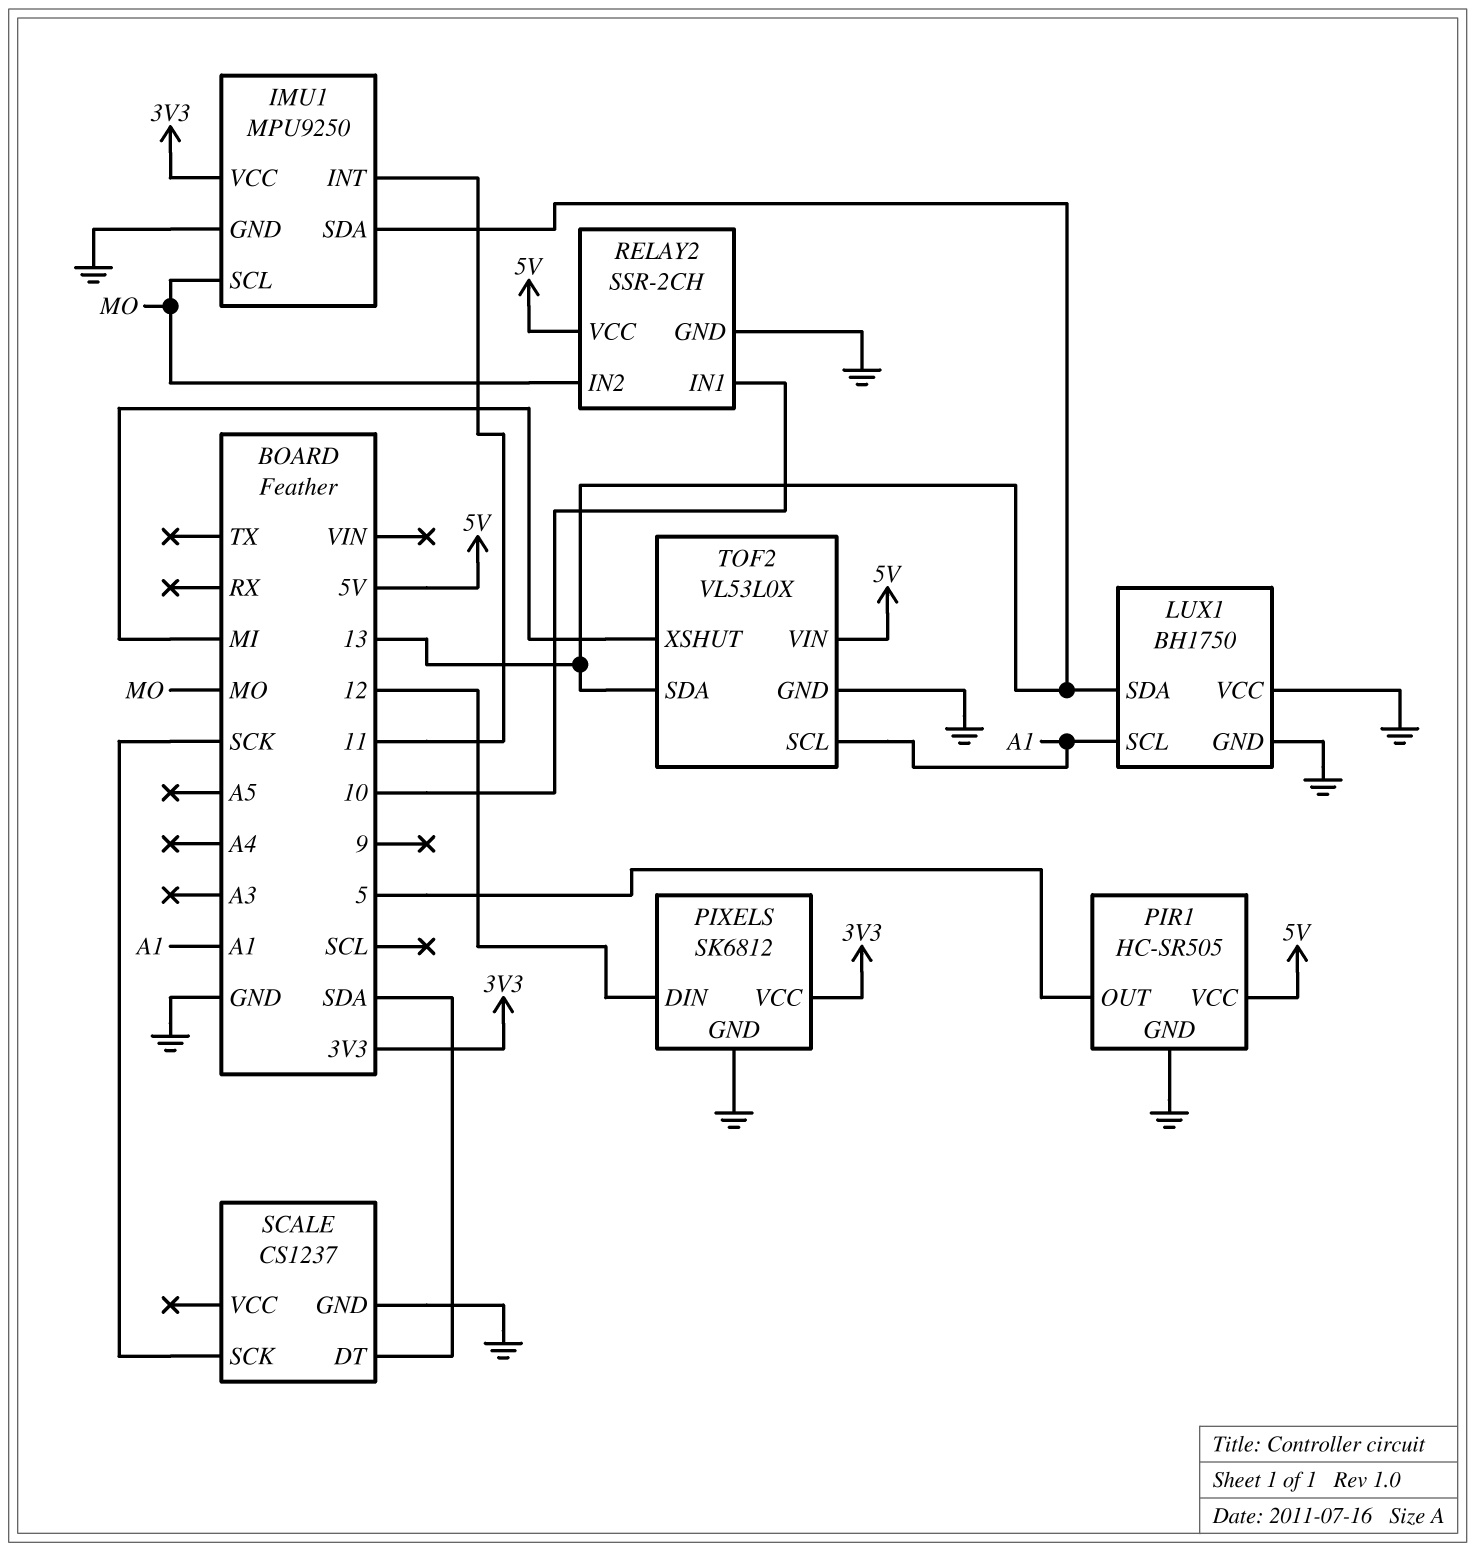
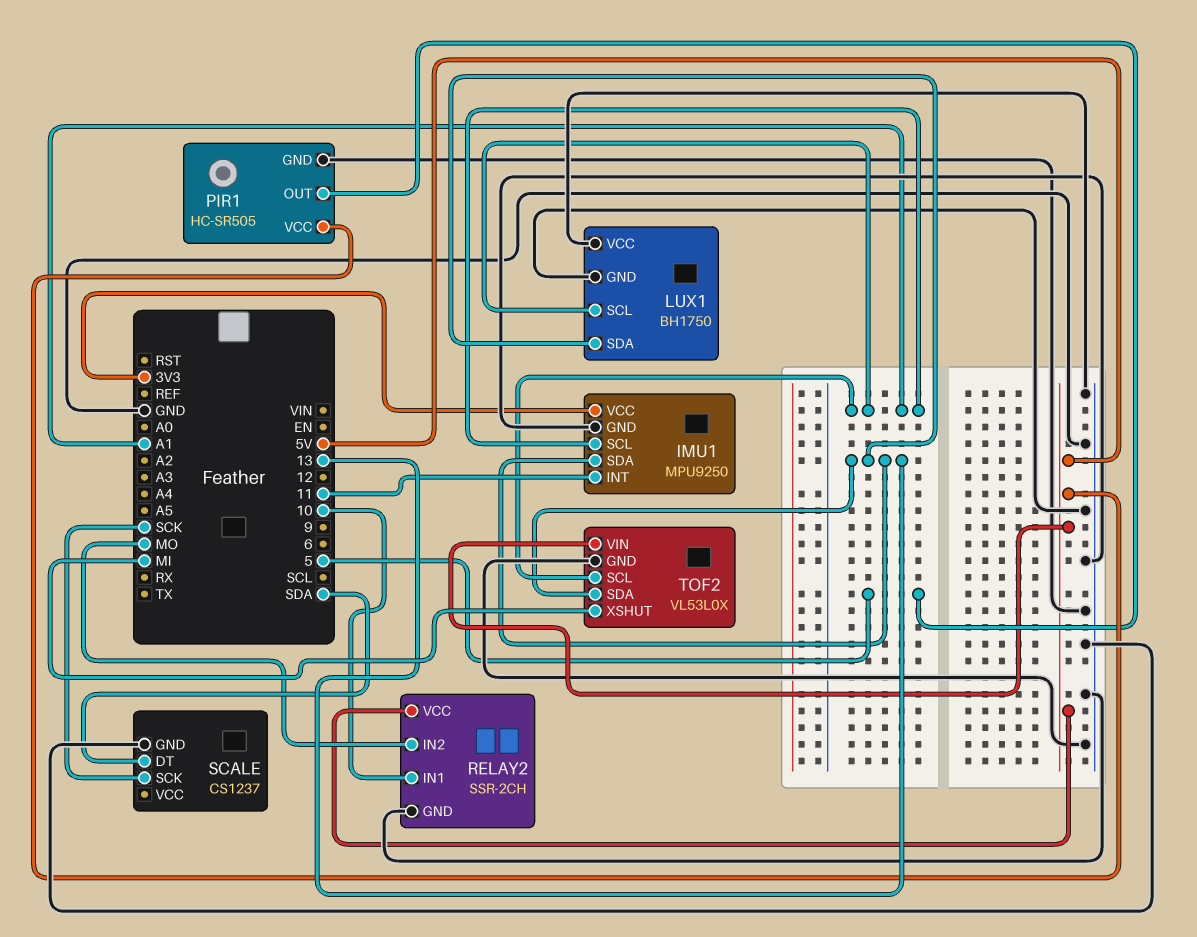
IMU1 pin SCL: MO -> A1
PIXELS: SK6812 -> none
PIXELS pin DIN: 12 -> none
PIXELS pin GND: GND -> none
PIXELS pin VCC: 3V3 -> none

